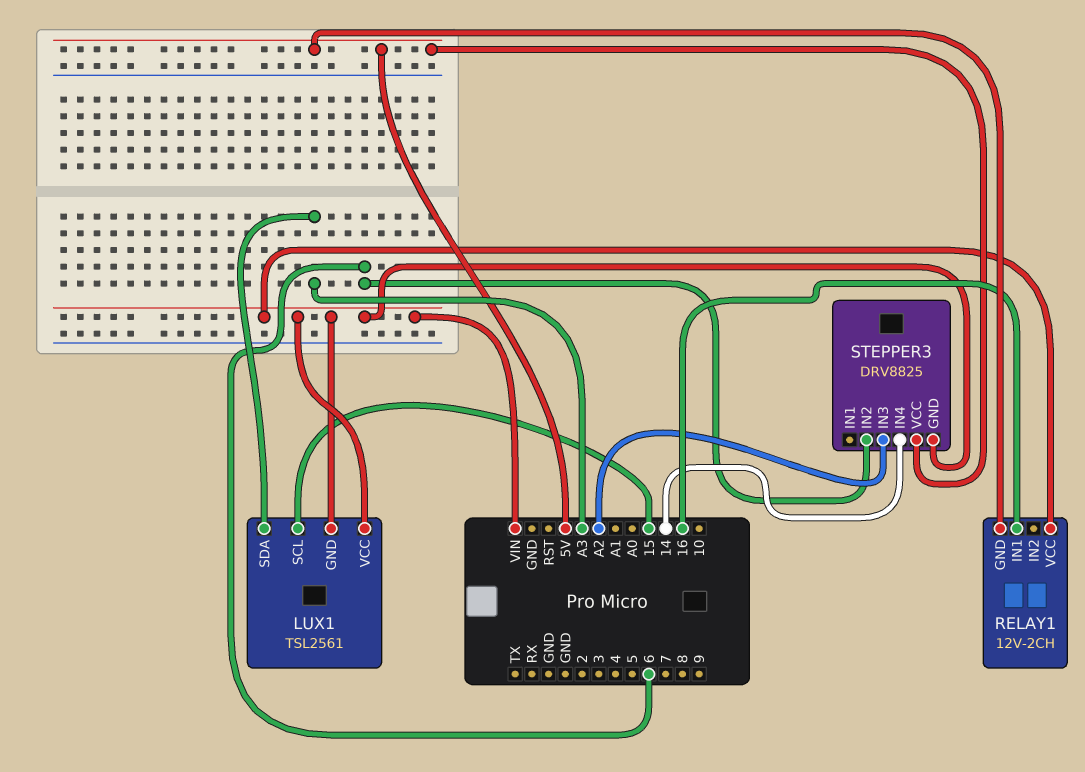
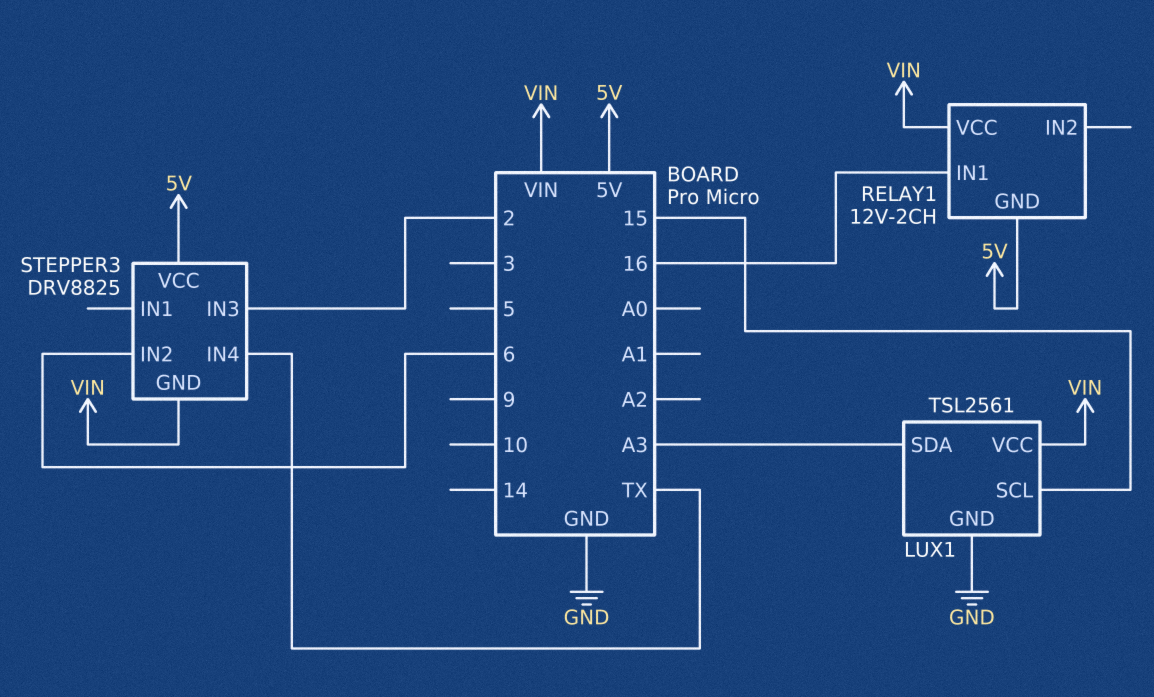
LUX1 pin GND: VIN -> GND
STEPPER3 pin IN3: A2 -> 2
STEPPER3 pin IN4: 14 -> TX

